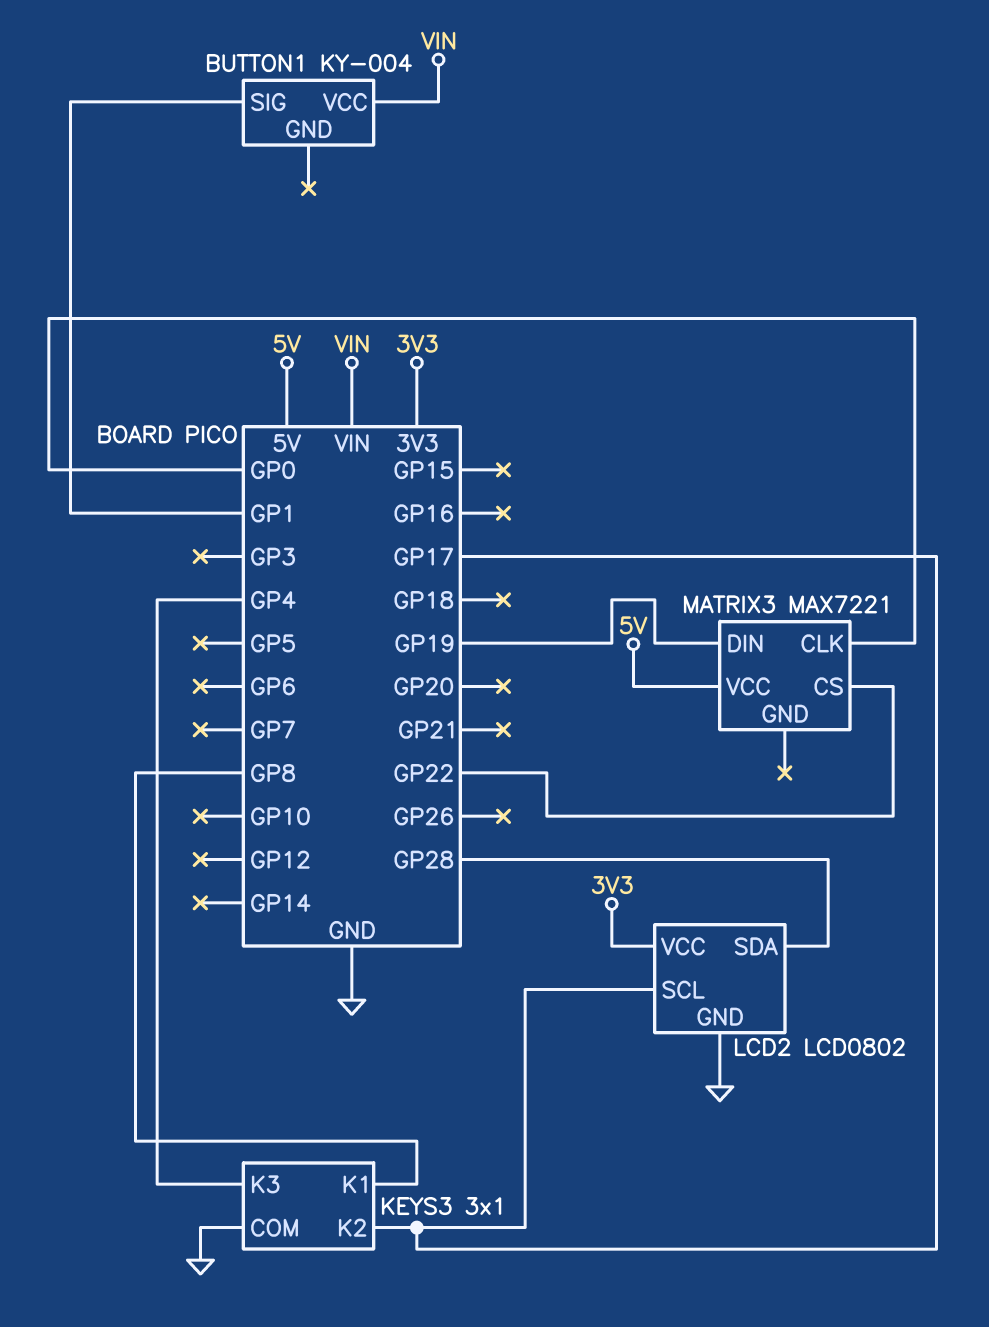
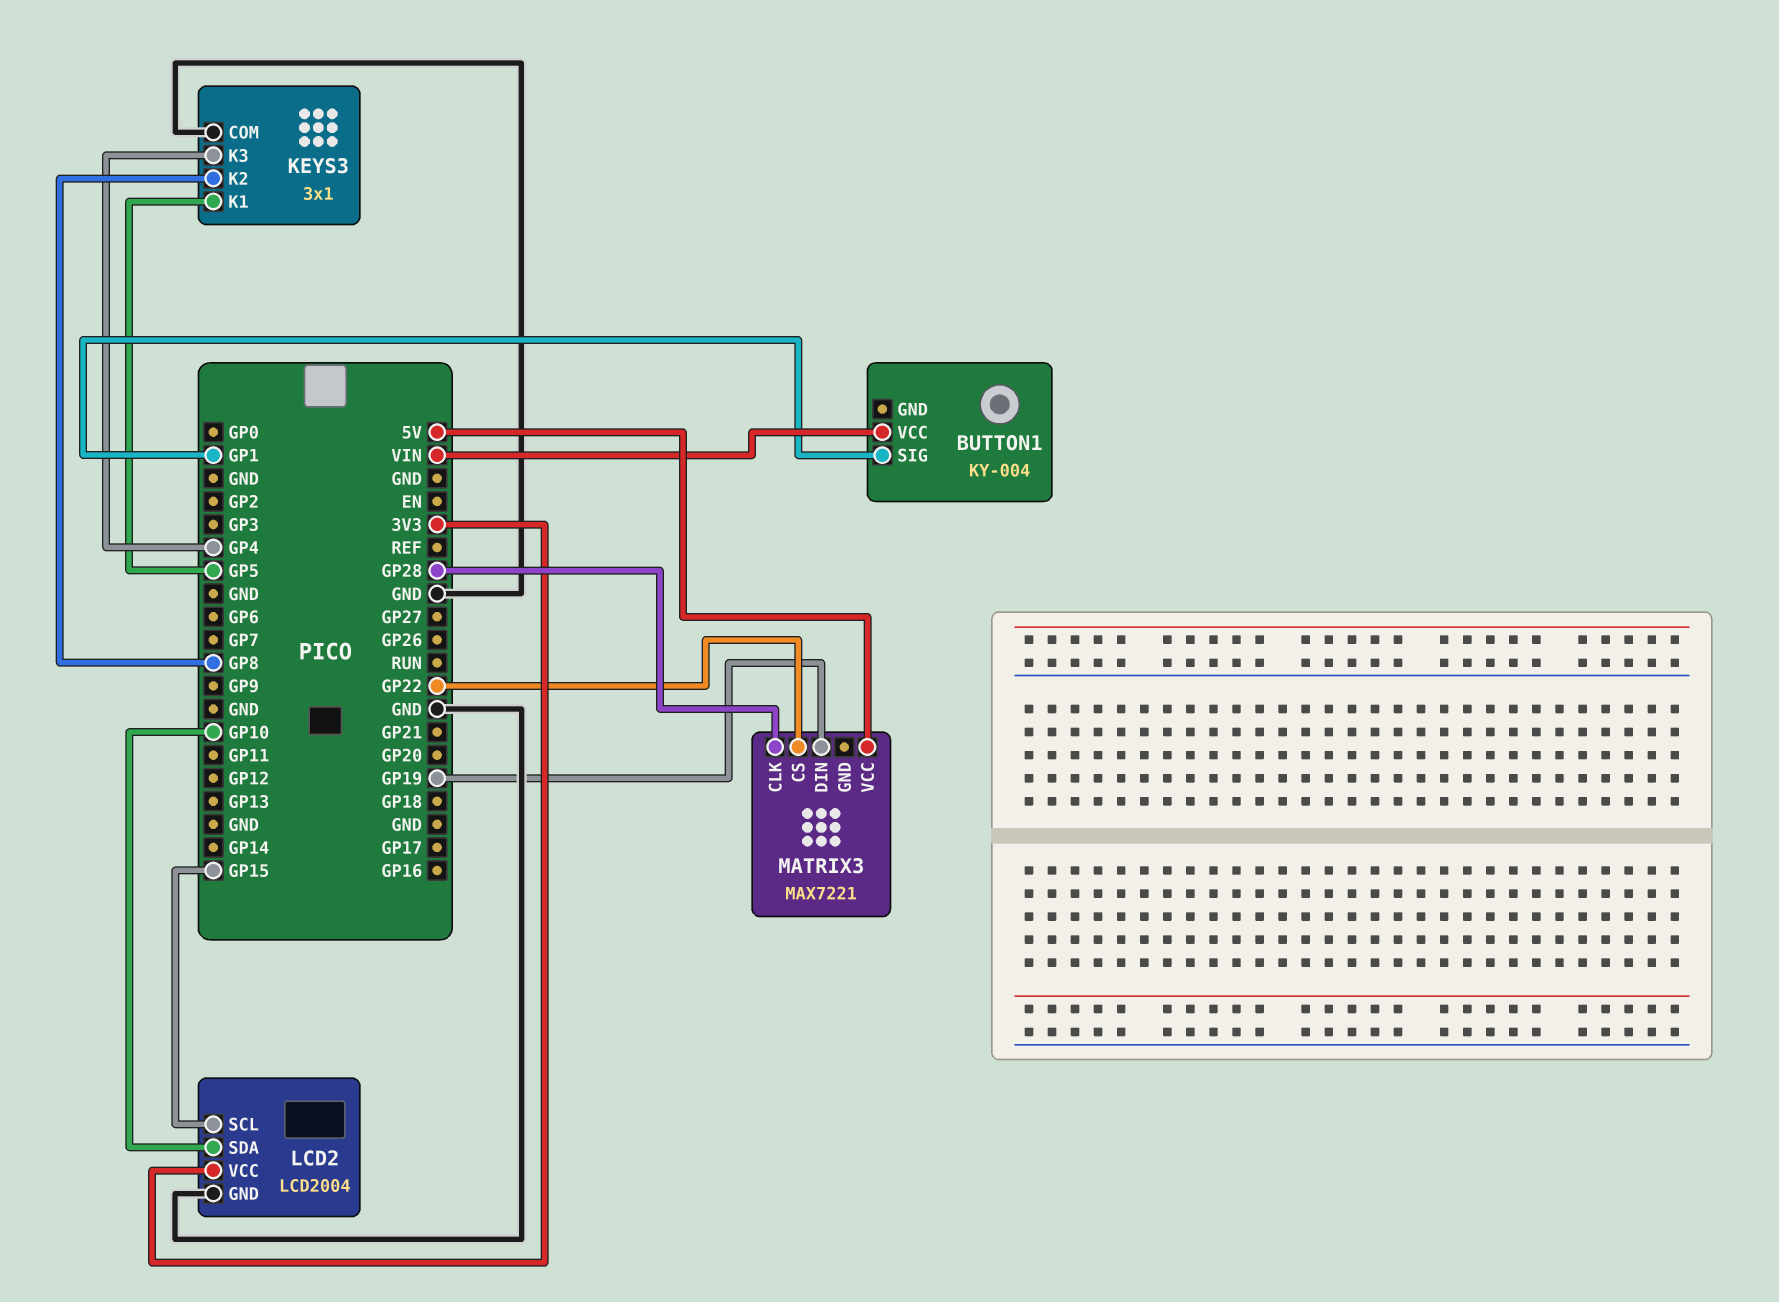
KEYS3 pin K1: GP8 -> GP5
KEYS3 pin K2: GP17 -> GP8
LCD2: LCD0802 -> LCD2004
LCD2 pin SCL: GP17 -> GP15
LCD2 pin SDA: GP28 -> GP10
MATRIX3 pin CLK: GP0 -> GP28

